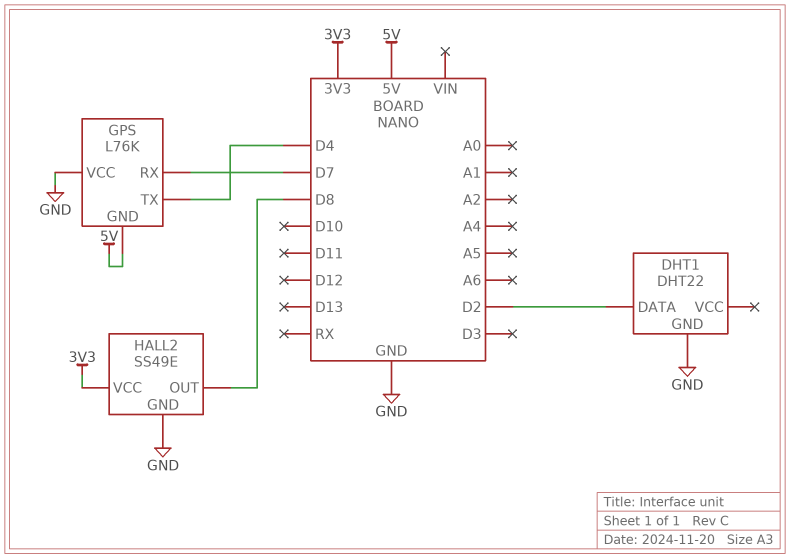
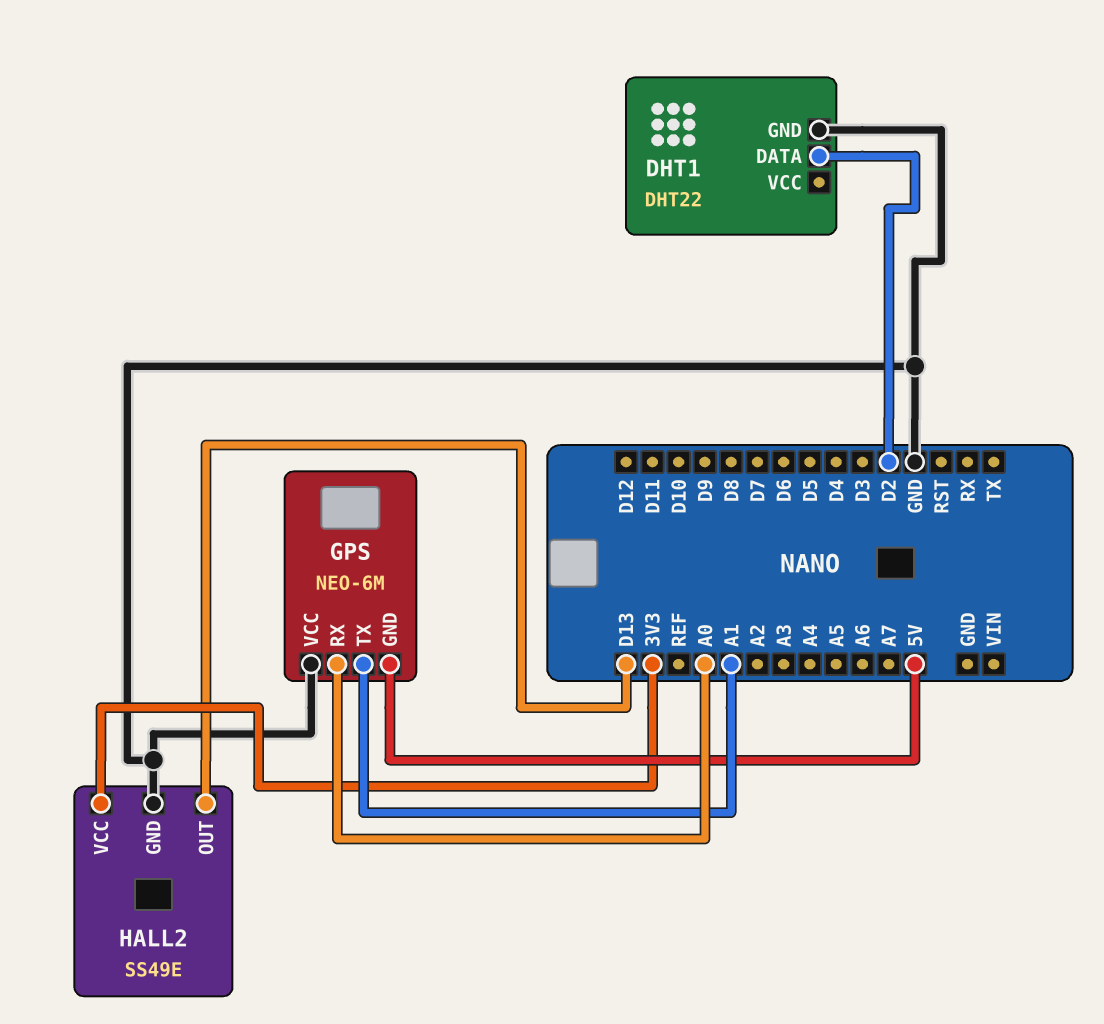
GPS: L76K -> NEO-6M
GPS pin RX: D7 -> A0
GPS pin TX: D4 -> A1
HALL2 pin OUT: D8 -> D13

